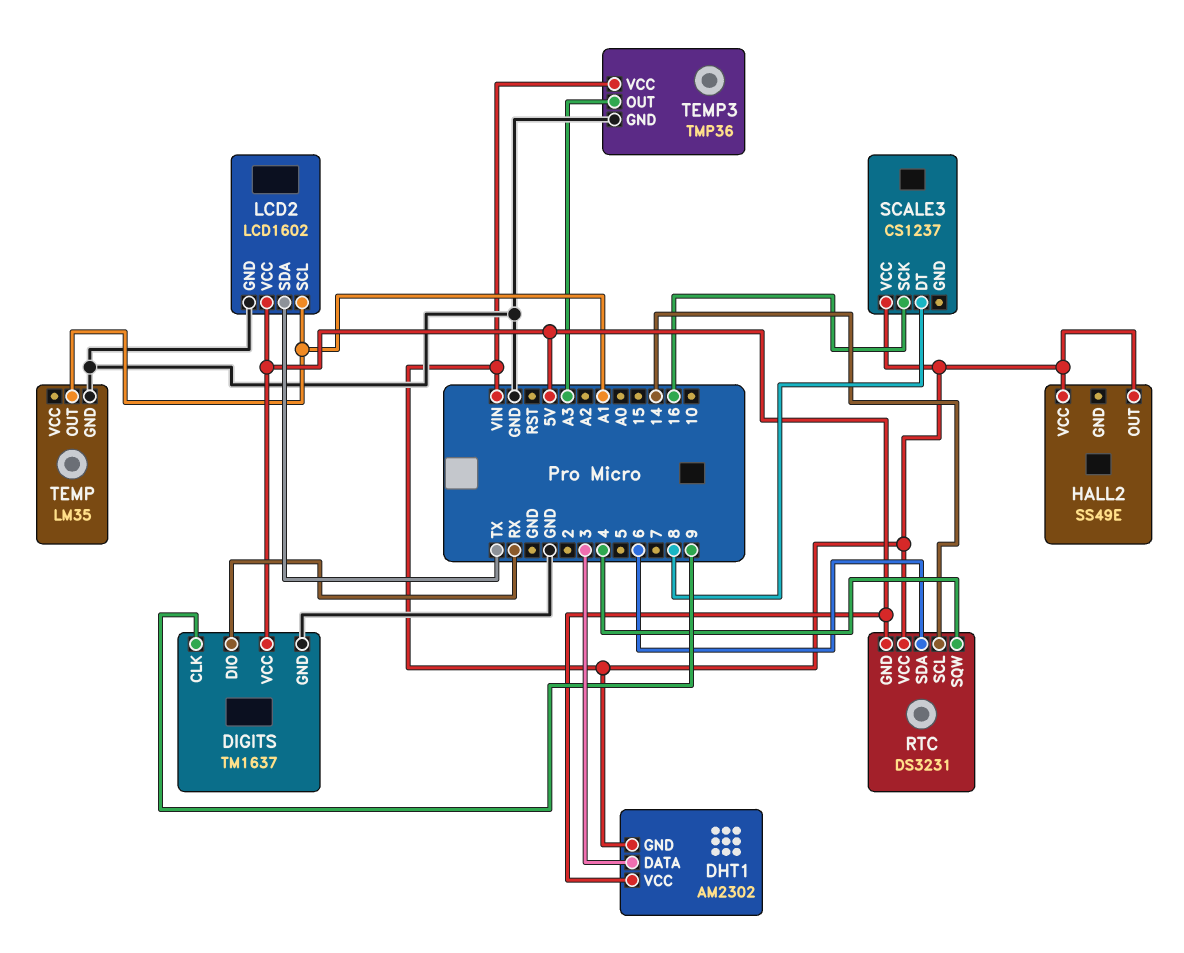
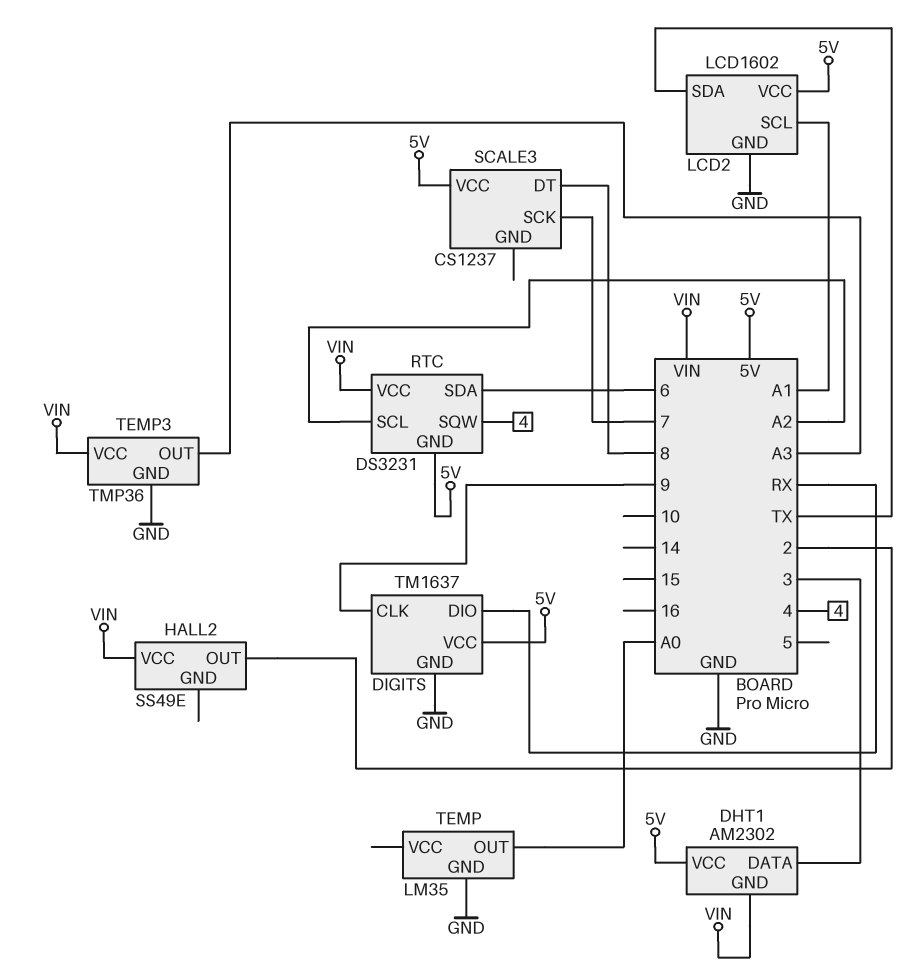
HALL2 pin OUT: VIN -> 2
RTC pin SCL: 14 -> A2
SCALE3 pin SCK: 16 -> 7
SCALE3 pin VCC: VIN -> 5V
TEMP pin OUT: A1 -> A0

